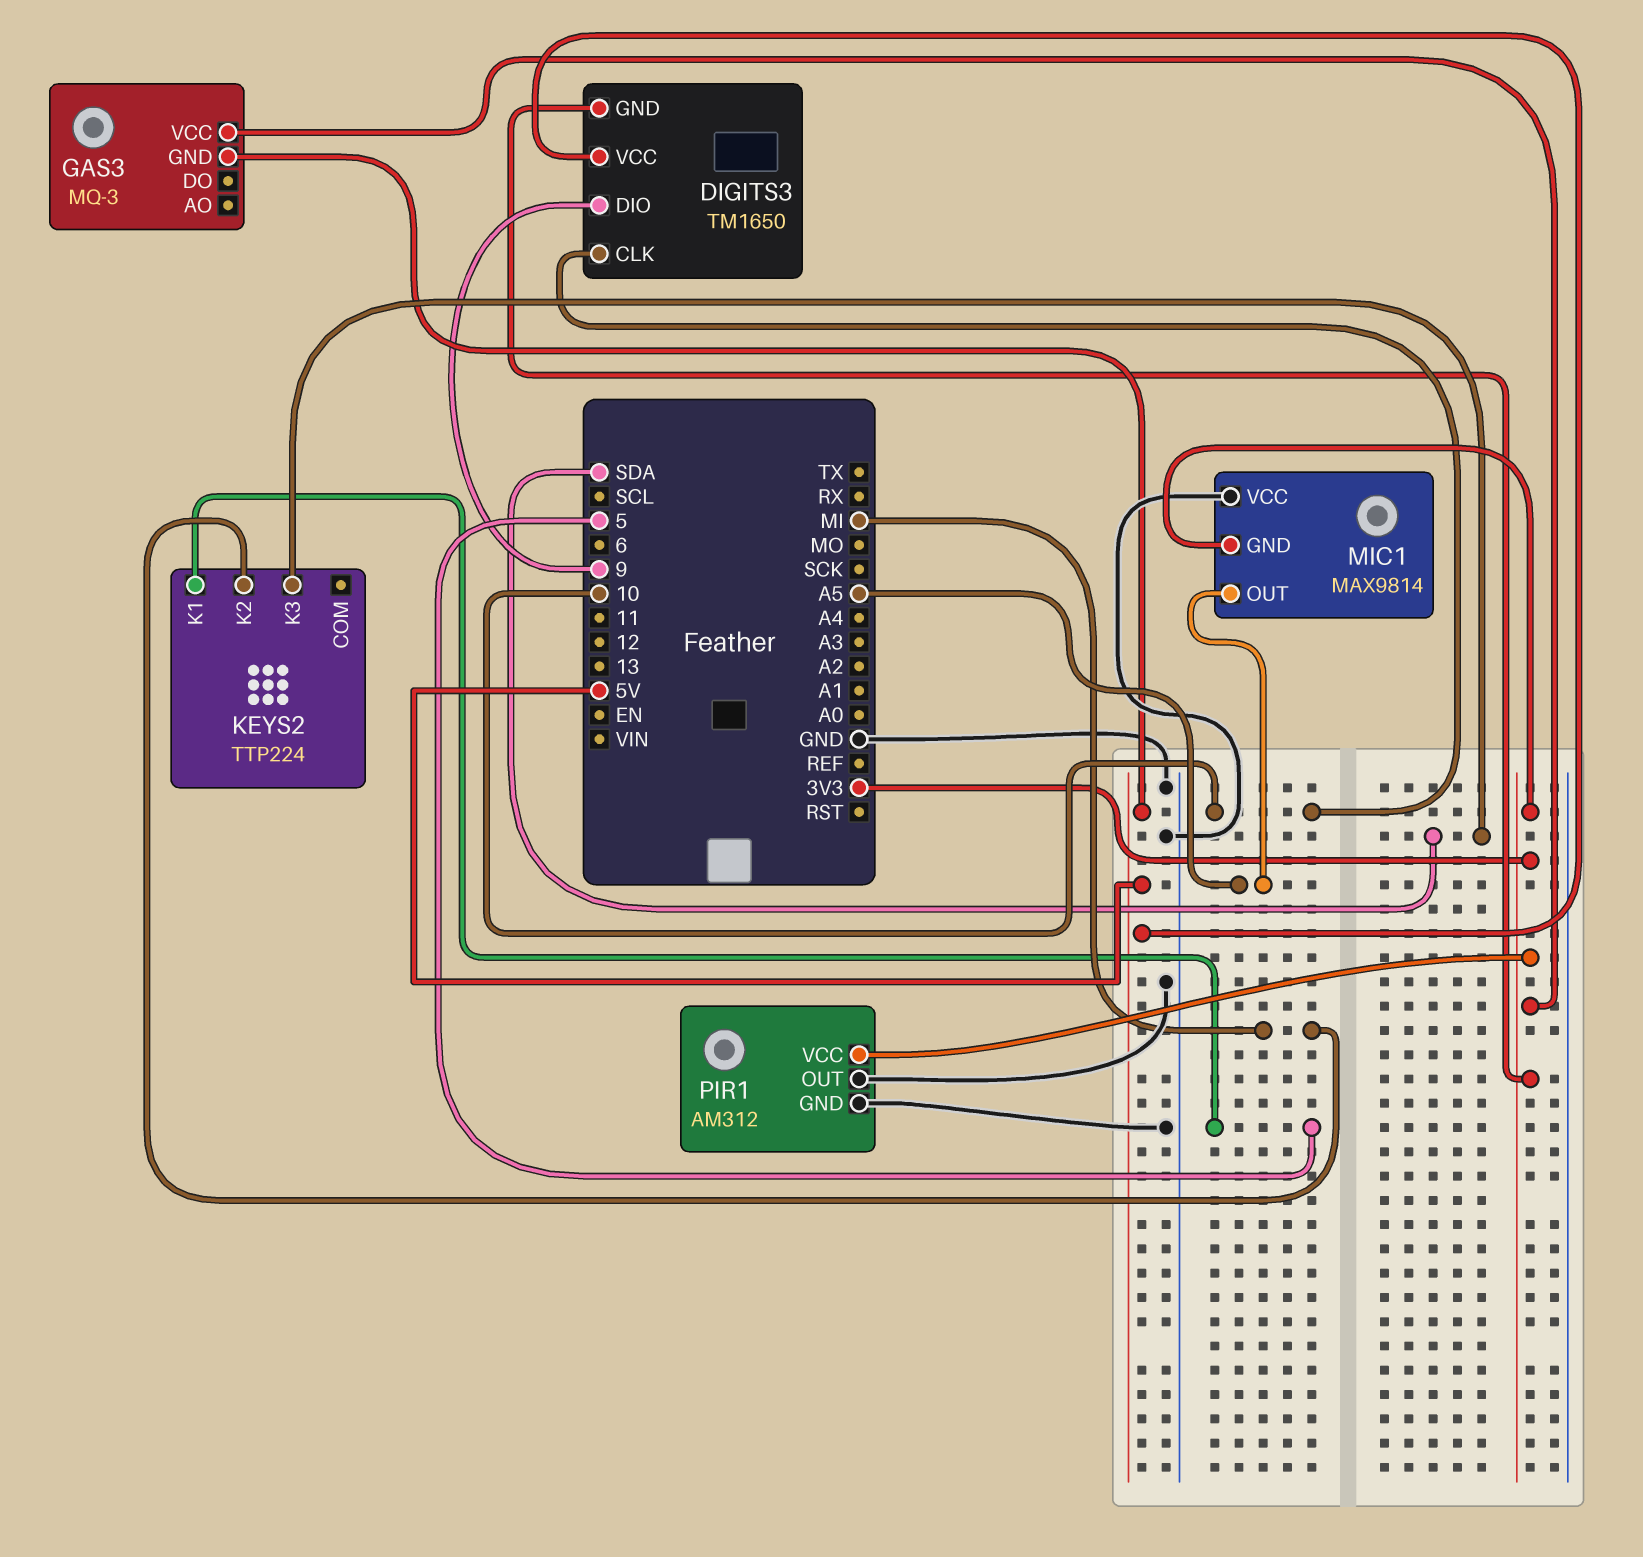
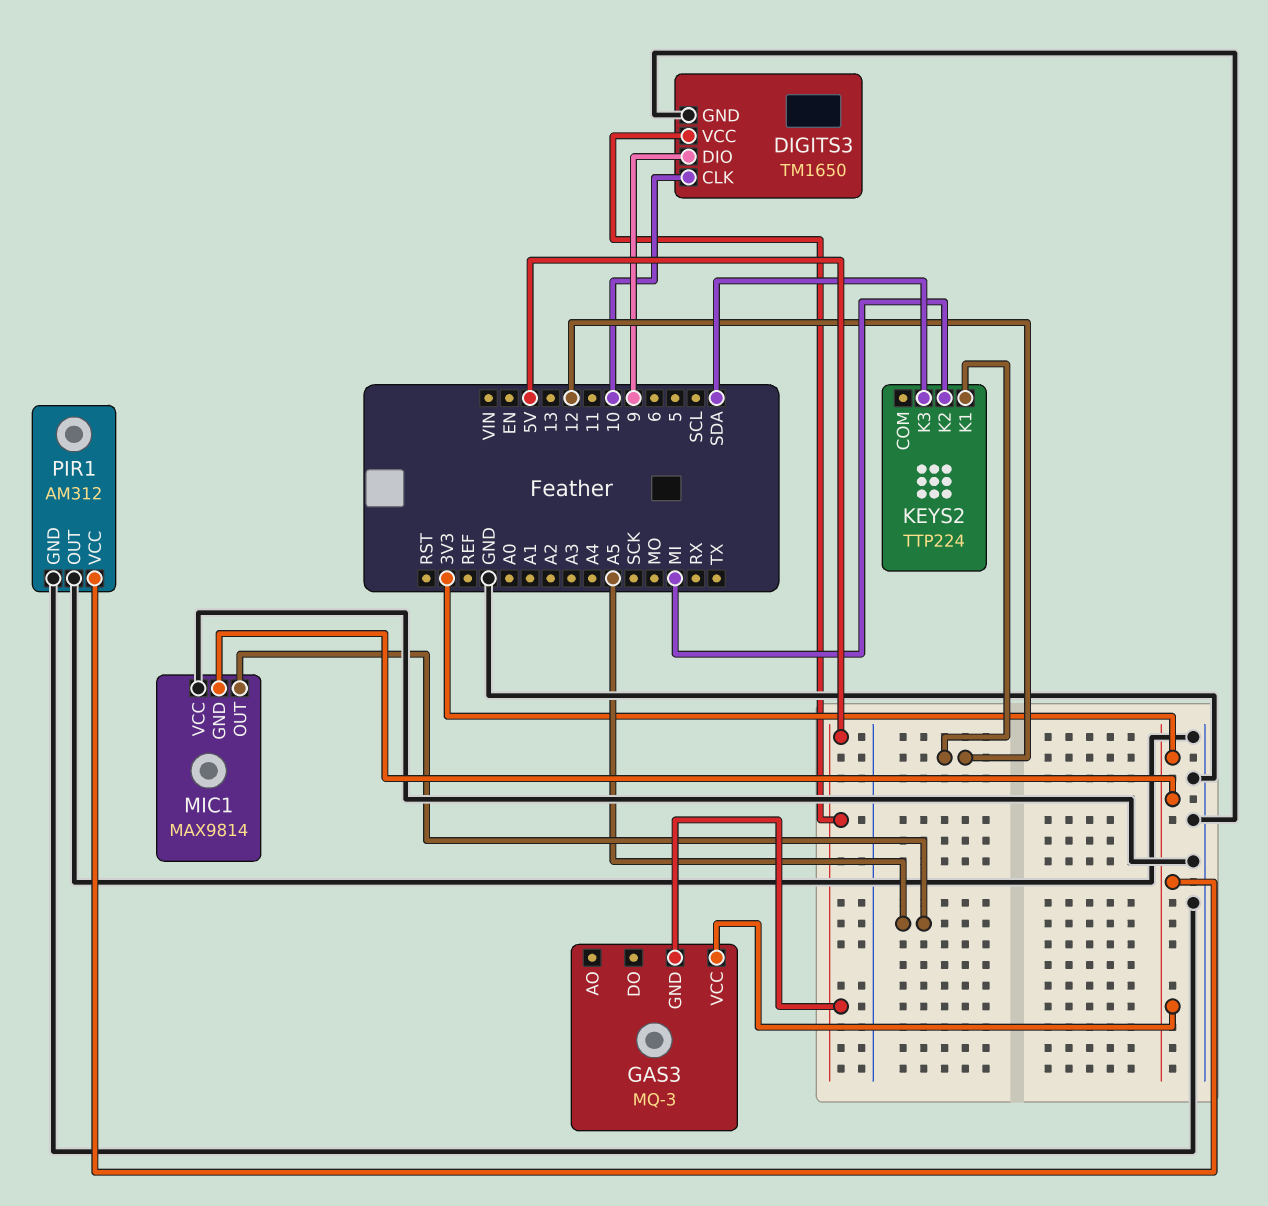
DIGITS3 pin GND: 3V3 -> GND
KEYS2 pin K1: 5 -> 12

